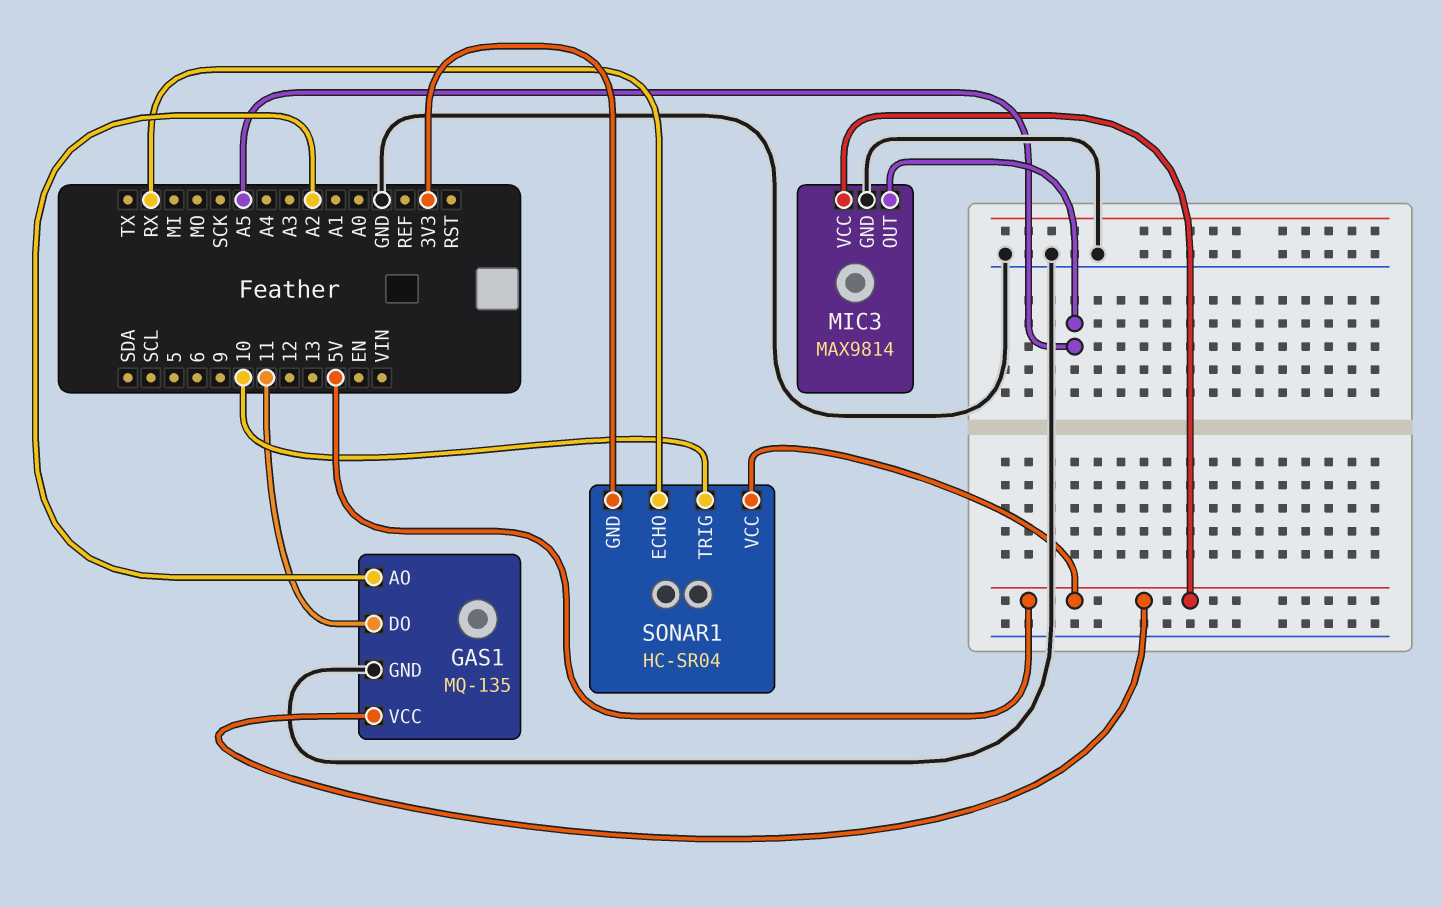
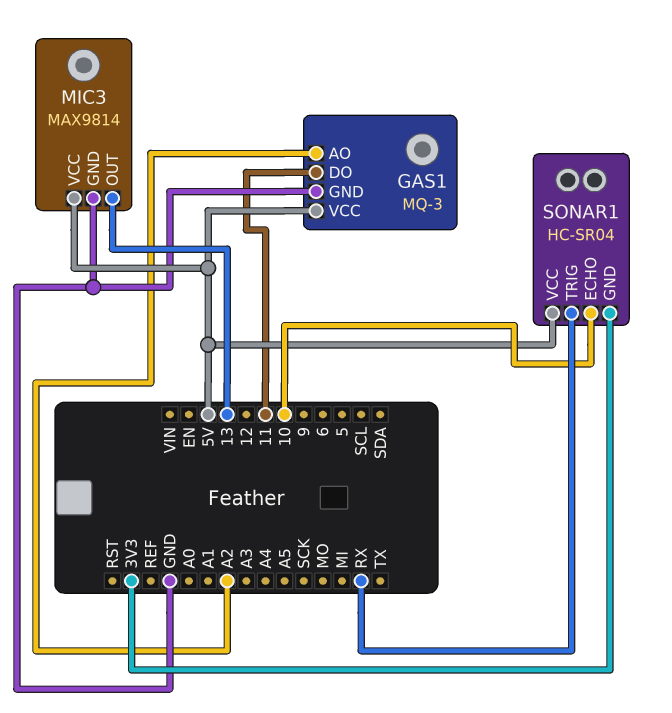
GAS1: MQ-135 -> MQ-3
MIC3 pin OUT: A5 -> 13
SONAR1 pin ECHO: RX -> 10
SONAR1 pin TRIG: 10 -> RX

